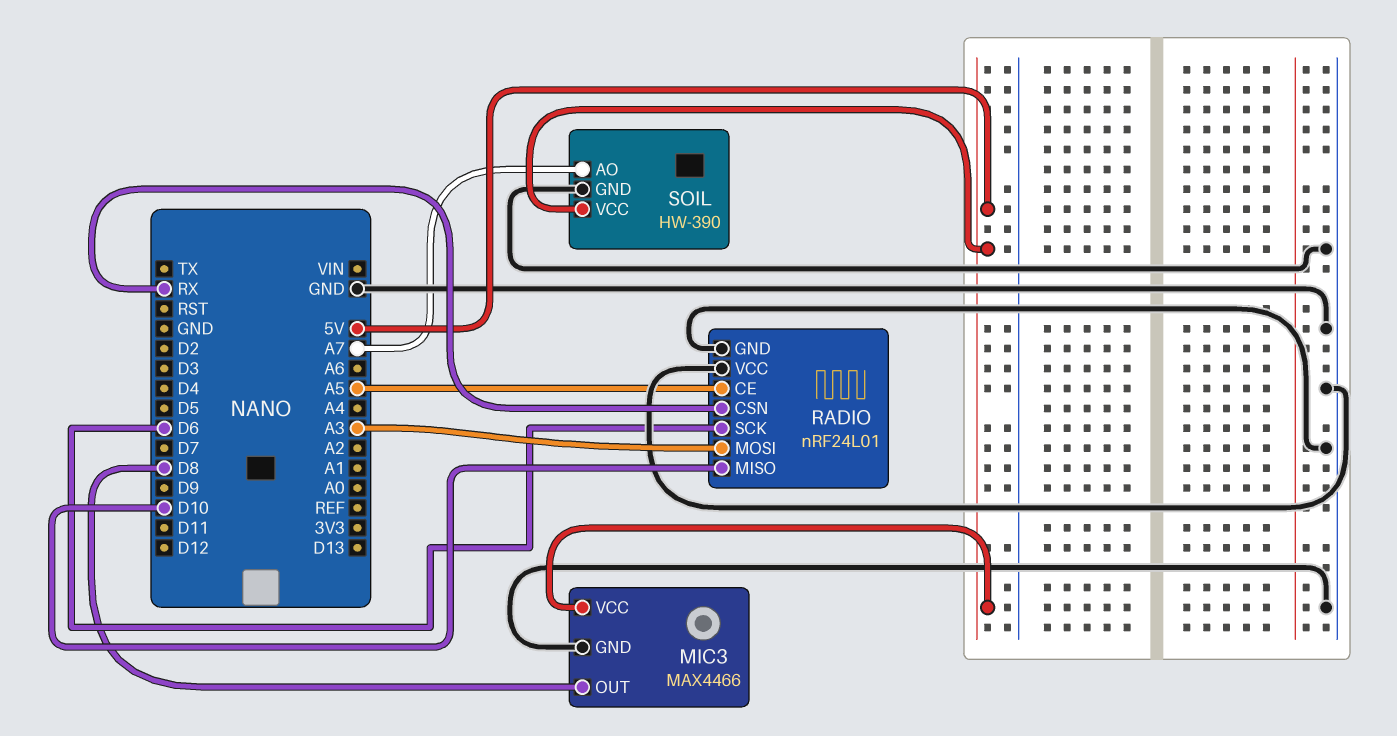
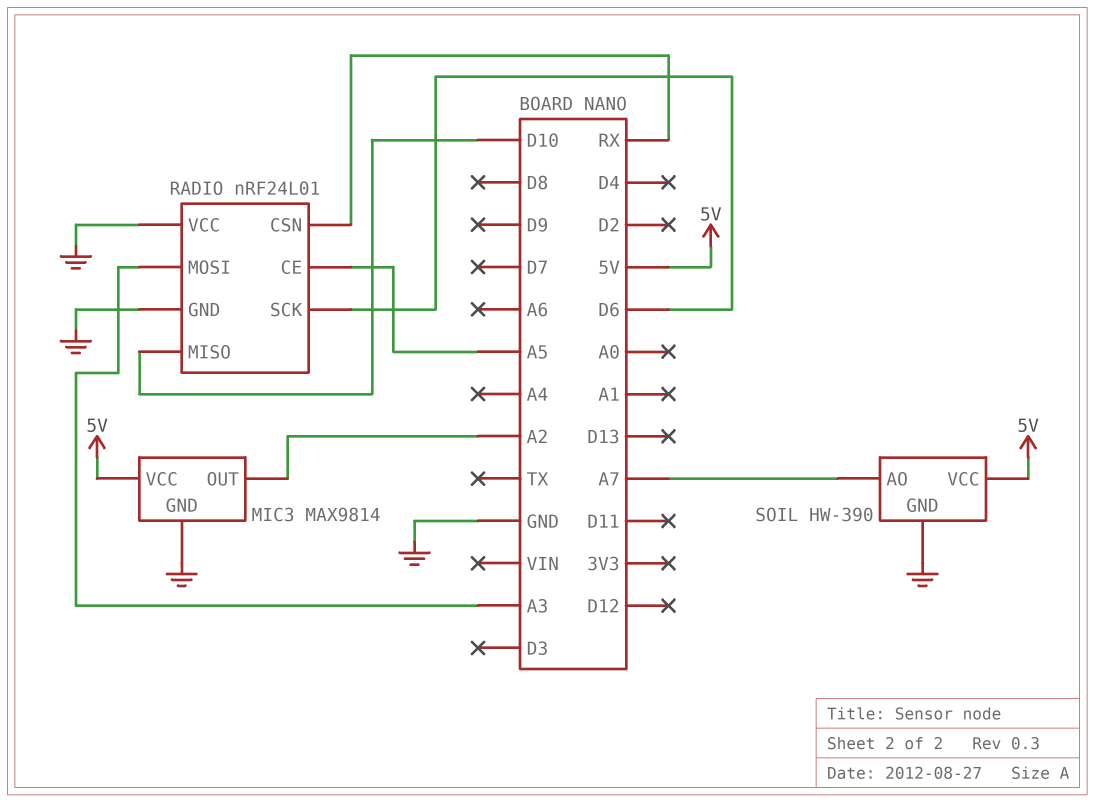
MIC3: MAX4466 -> MAX9814
MIC3 pin OUT: D8 -> A2

